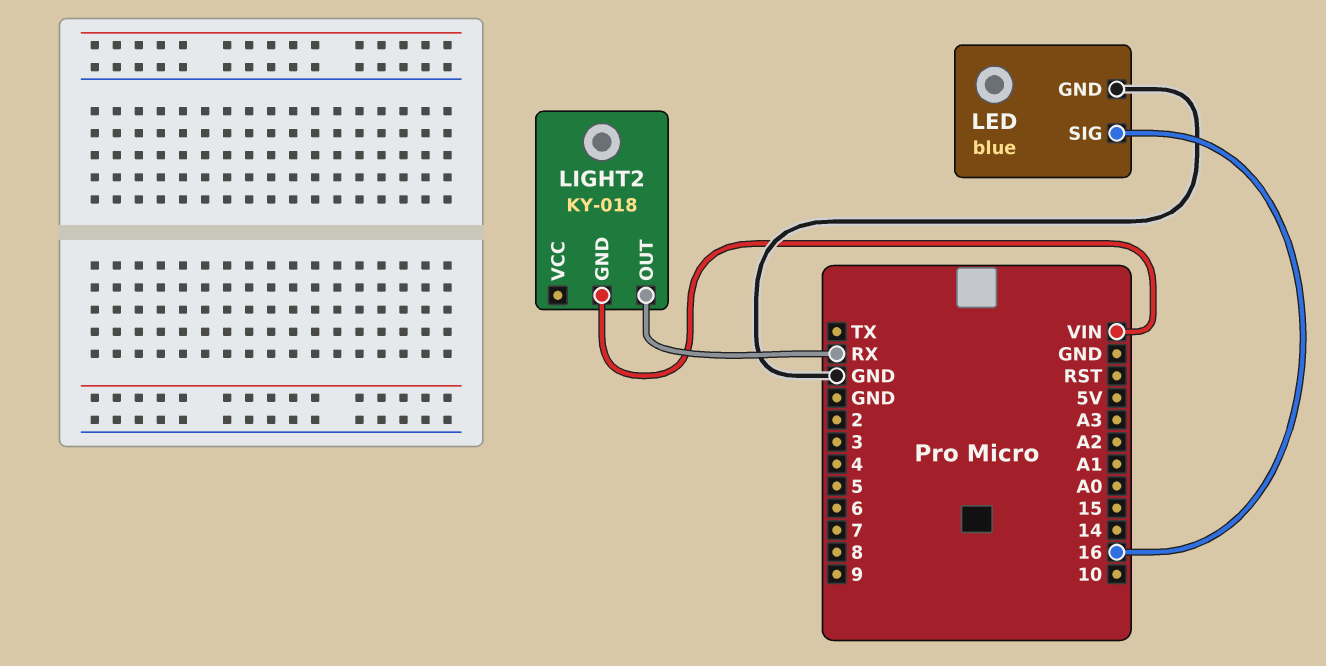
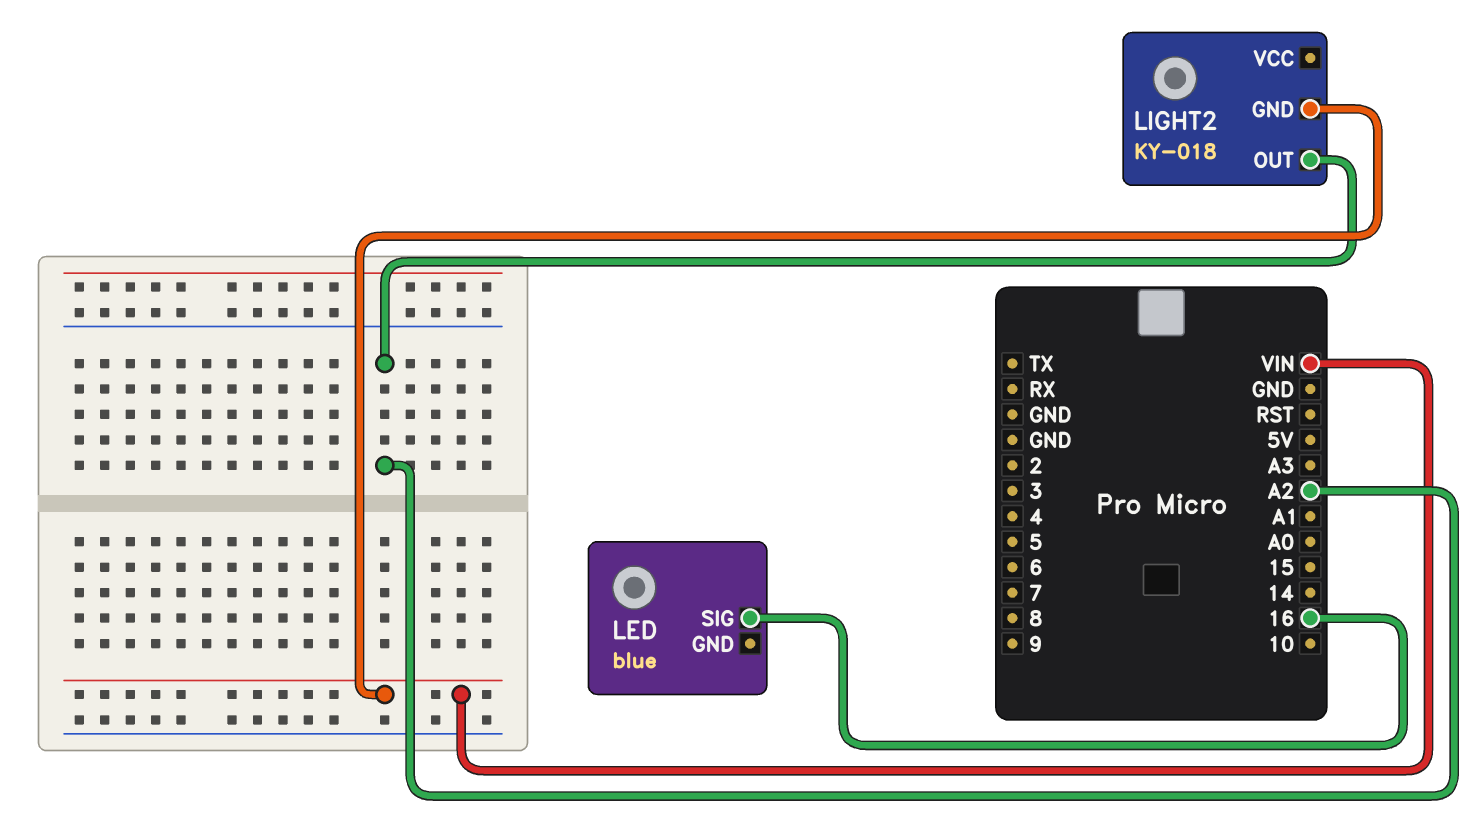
LED pin GND: GND -> none
LIGHT2 pin OUT: RX -> A2

